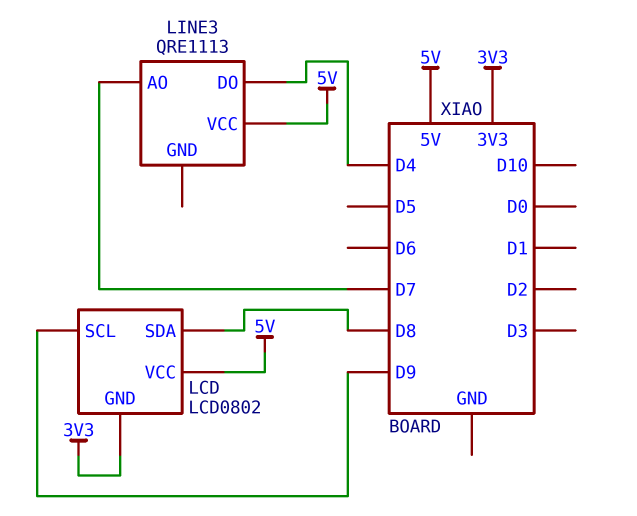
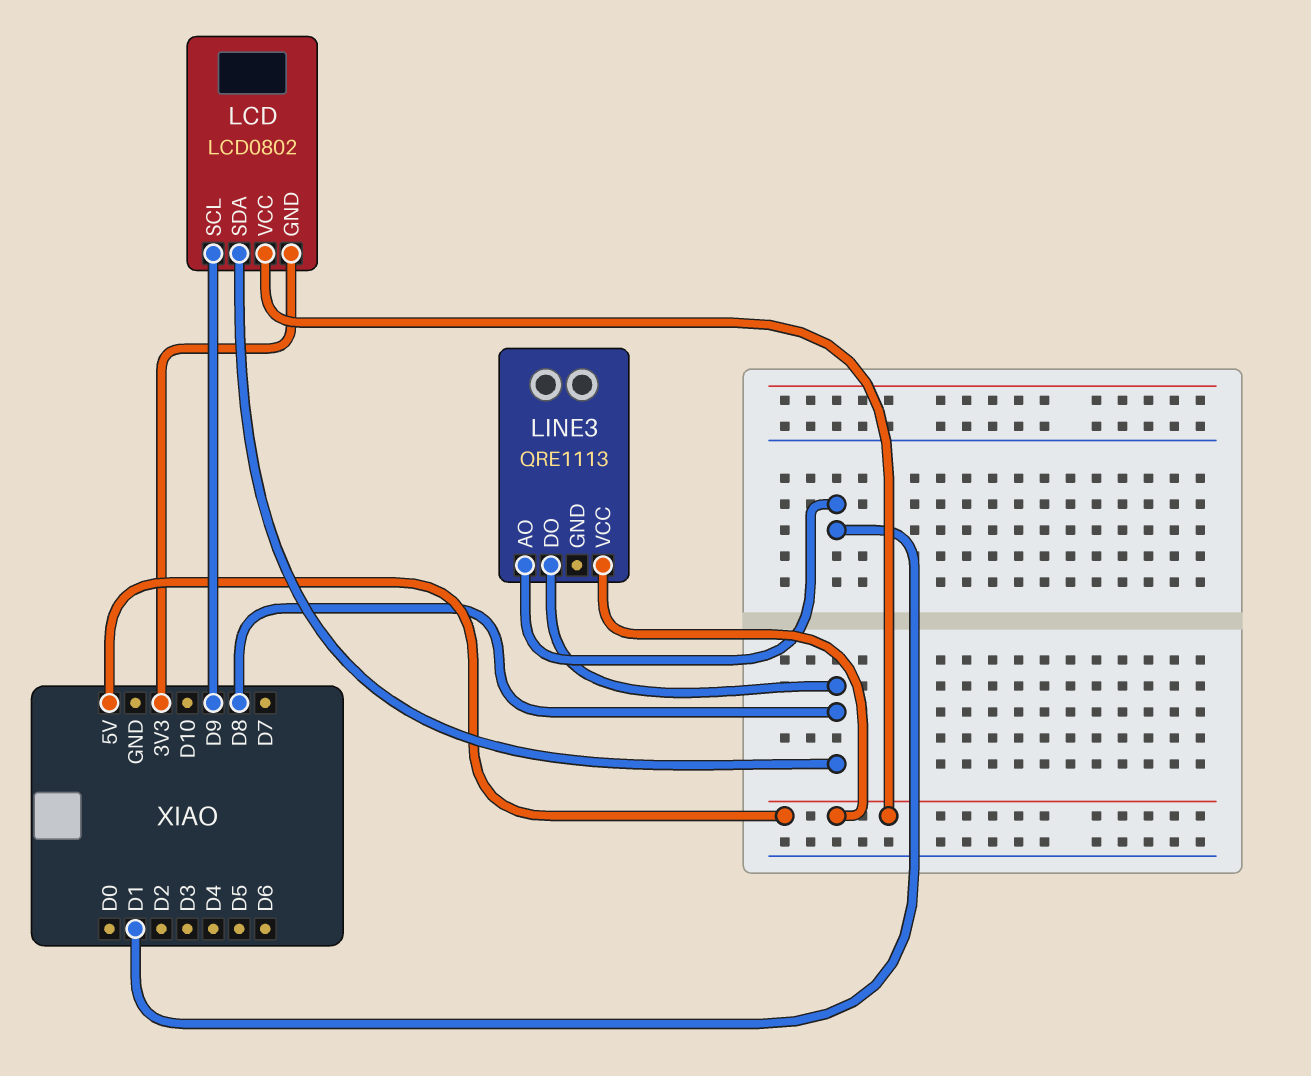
LINE3 pin AO: D7 -> D1
LINE3 pin DO: D4 -> D8

